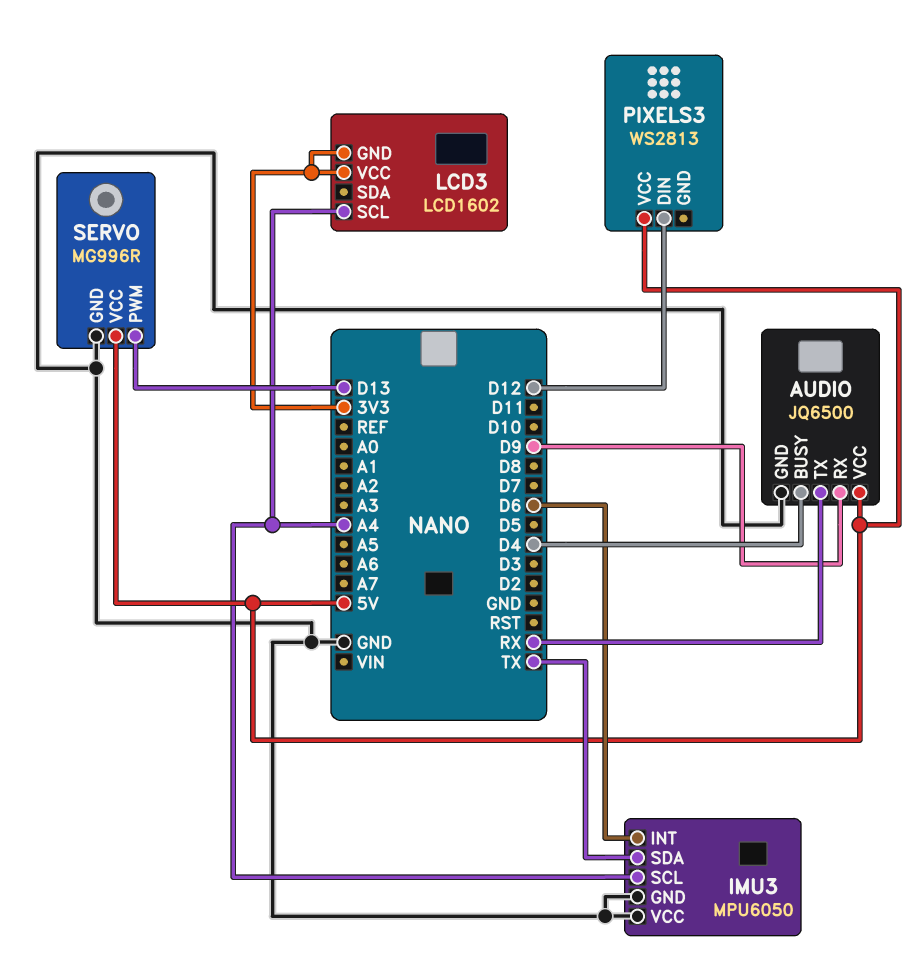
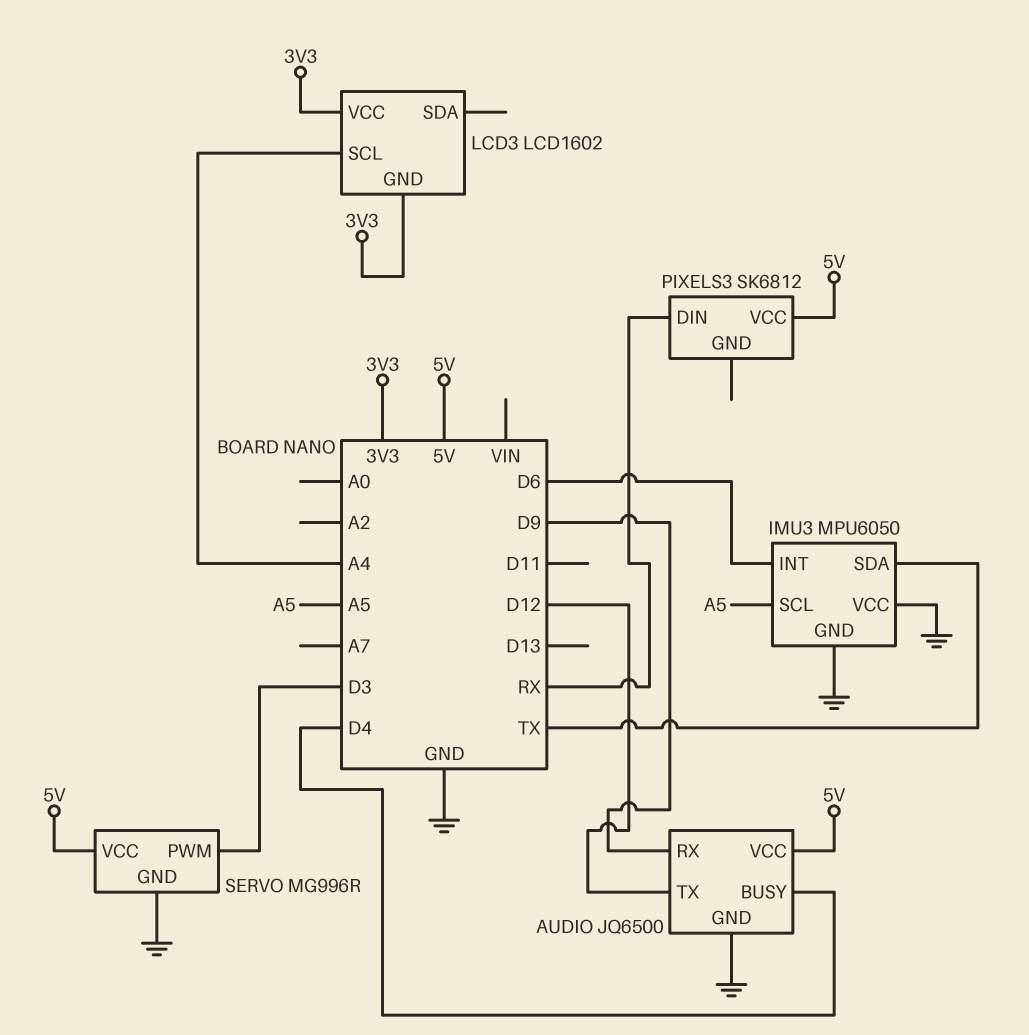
AUDIO pin TX: RX -> D12
IMU3 pin SCL: A4 -> A5
PIXELS3: WS2813 -> SK6812
PIXELS3 pin DIN: D12 -> RX
SERVO pin PWM: D13 -> D3

